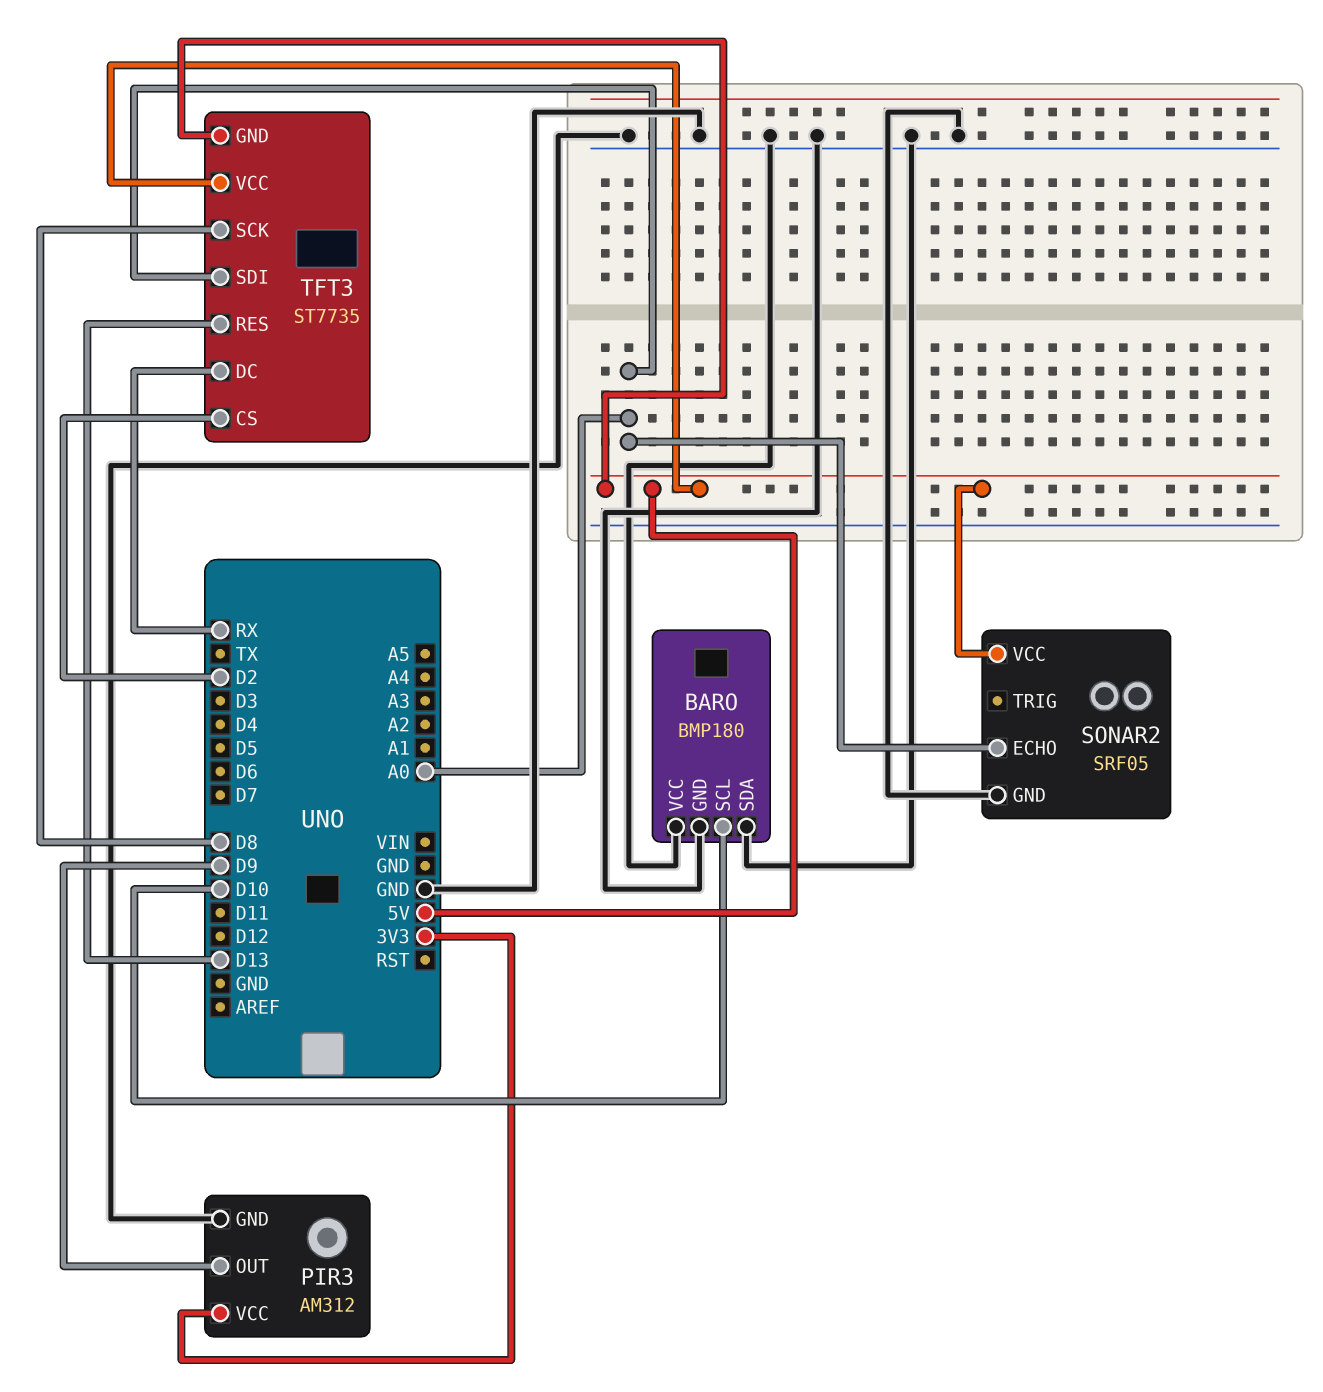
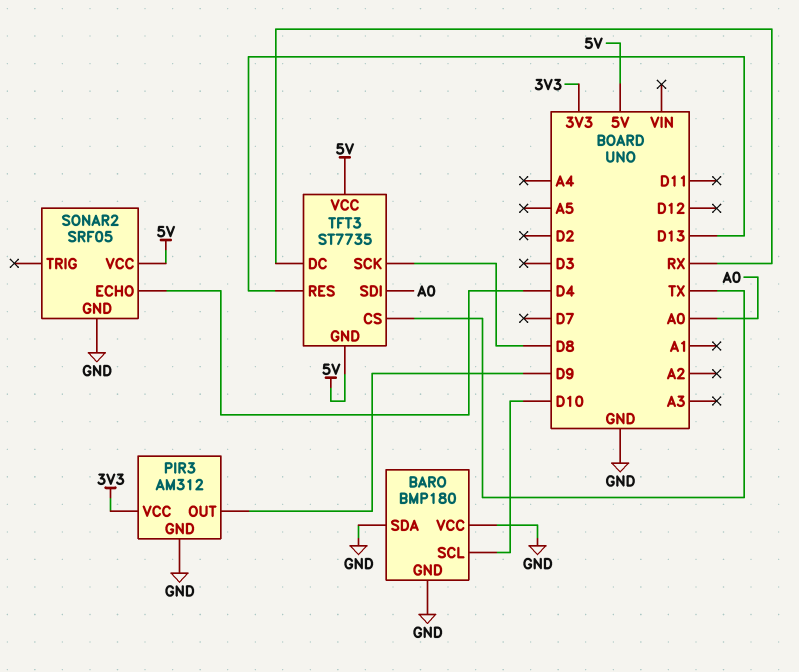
SONAR2 pin ECHO: A0 -> D4
TFT3 pin CS: D2 -> TX

